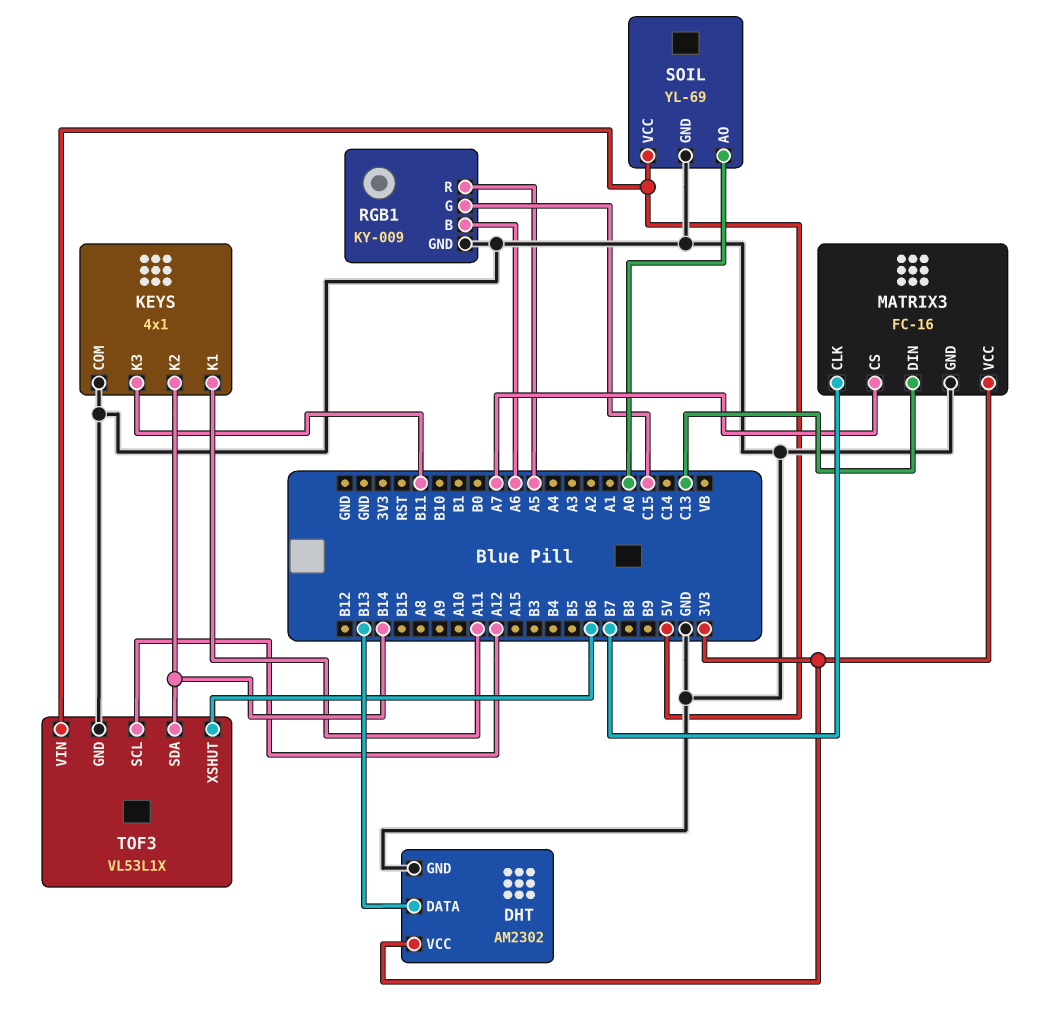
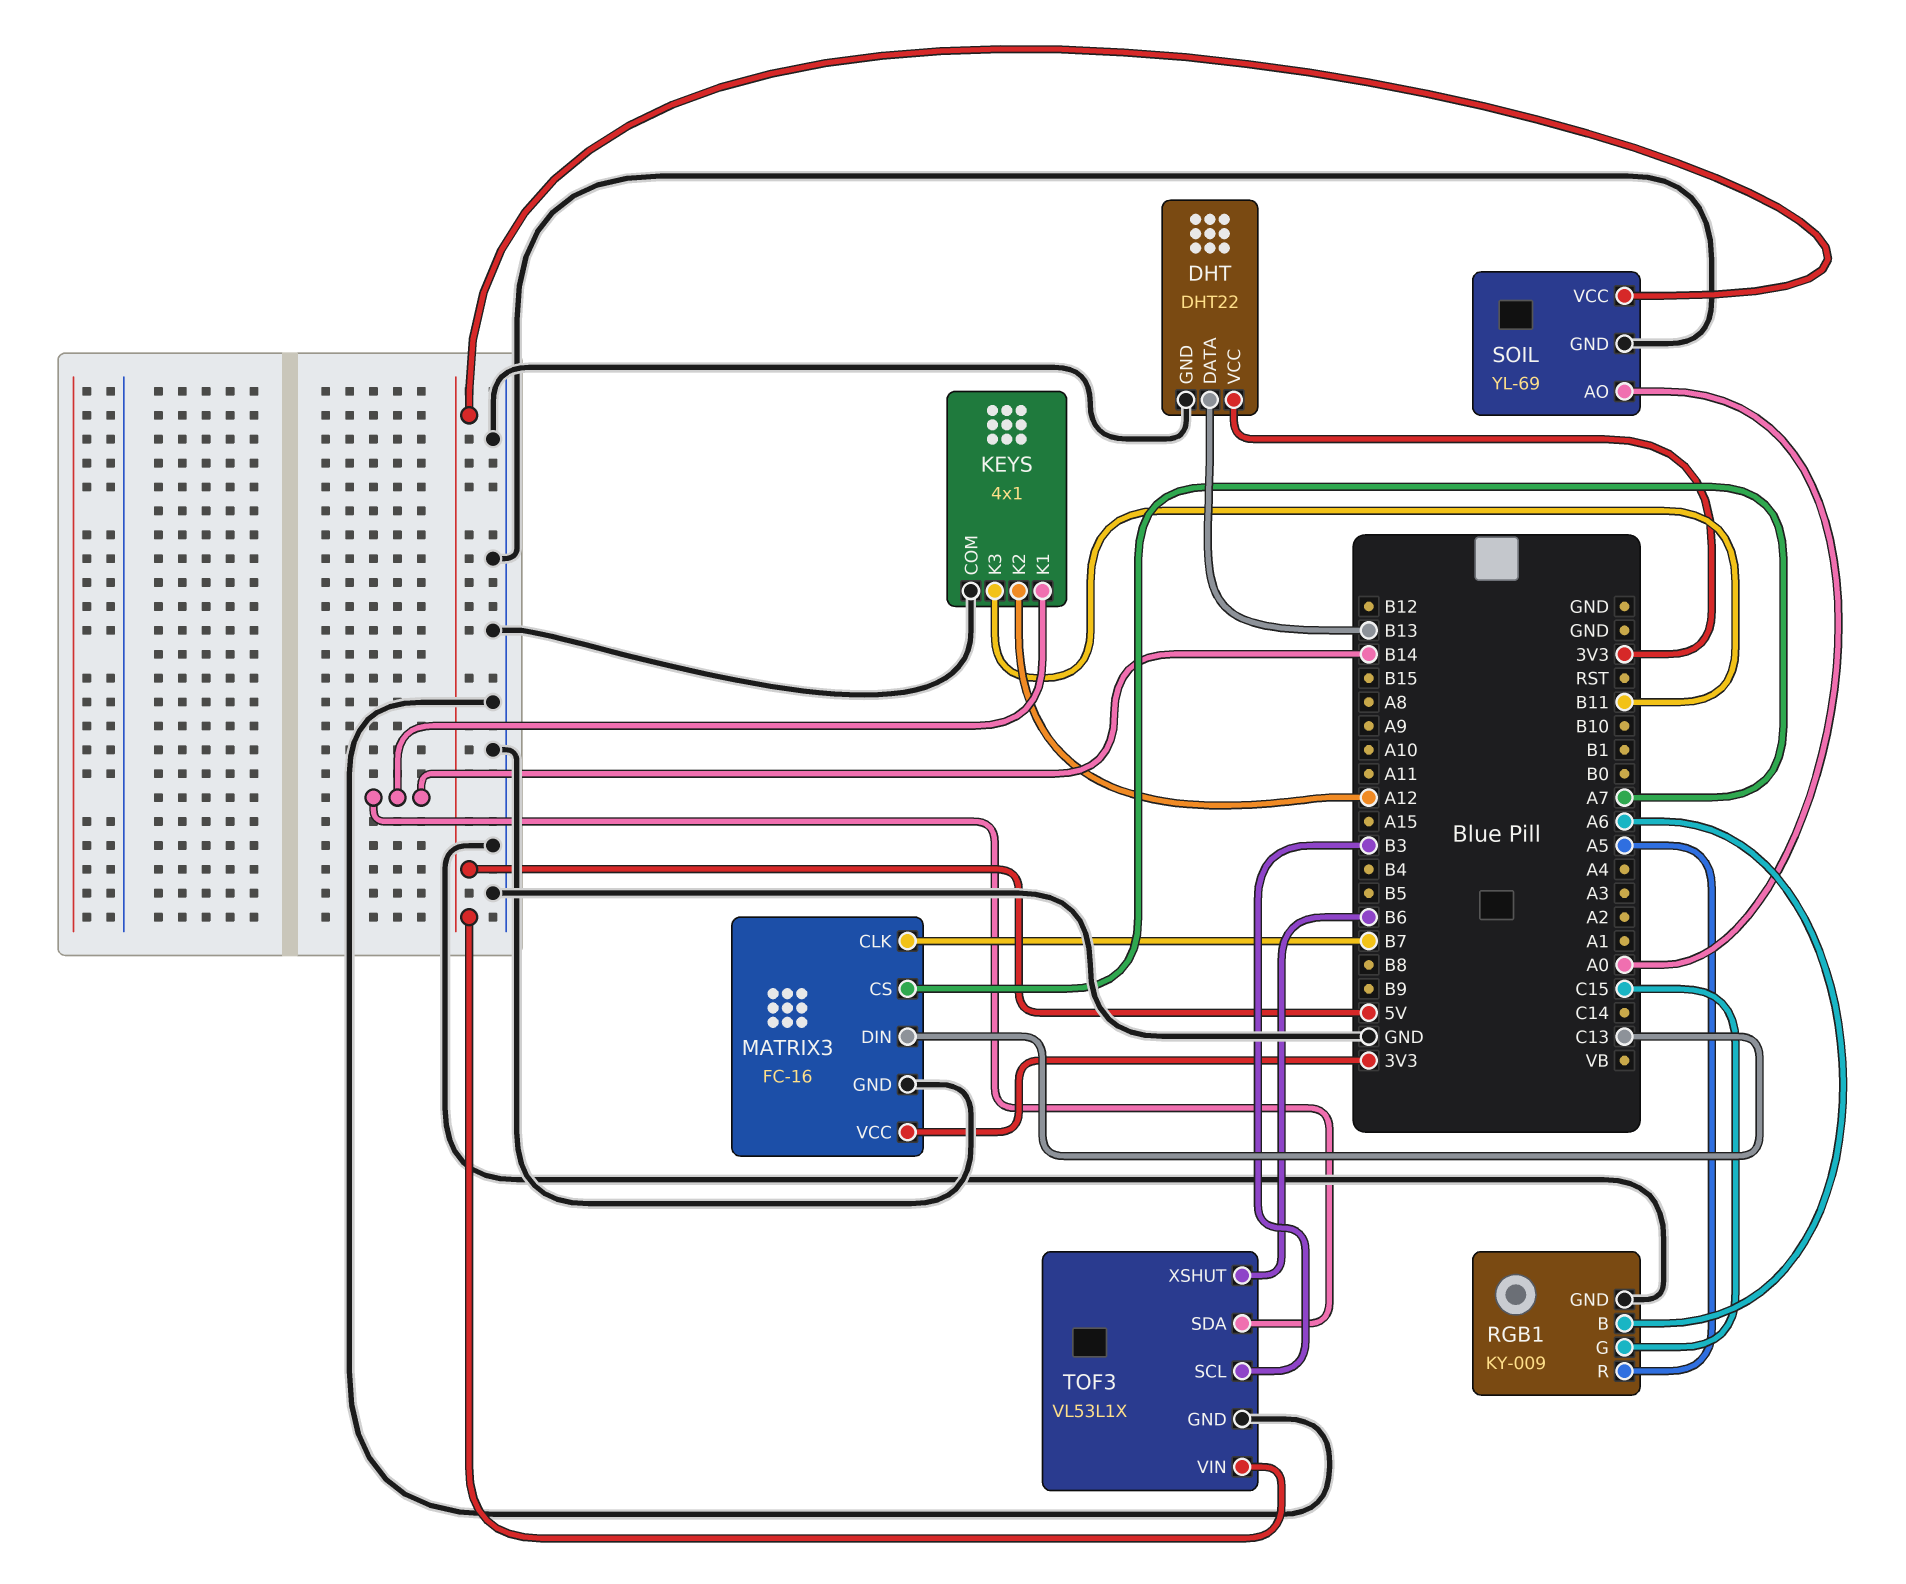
DHT: AM2302 -> DHT22
KEYS pin K1: A11 -> B14
KEYS pin K2: B14 -> A12
TOF3 pin SCL: A12 -> B3

